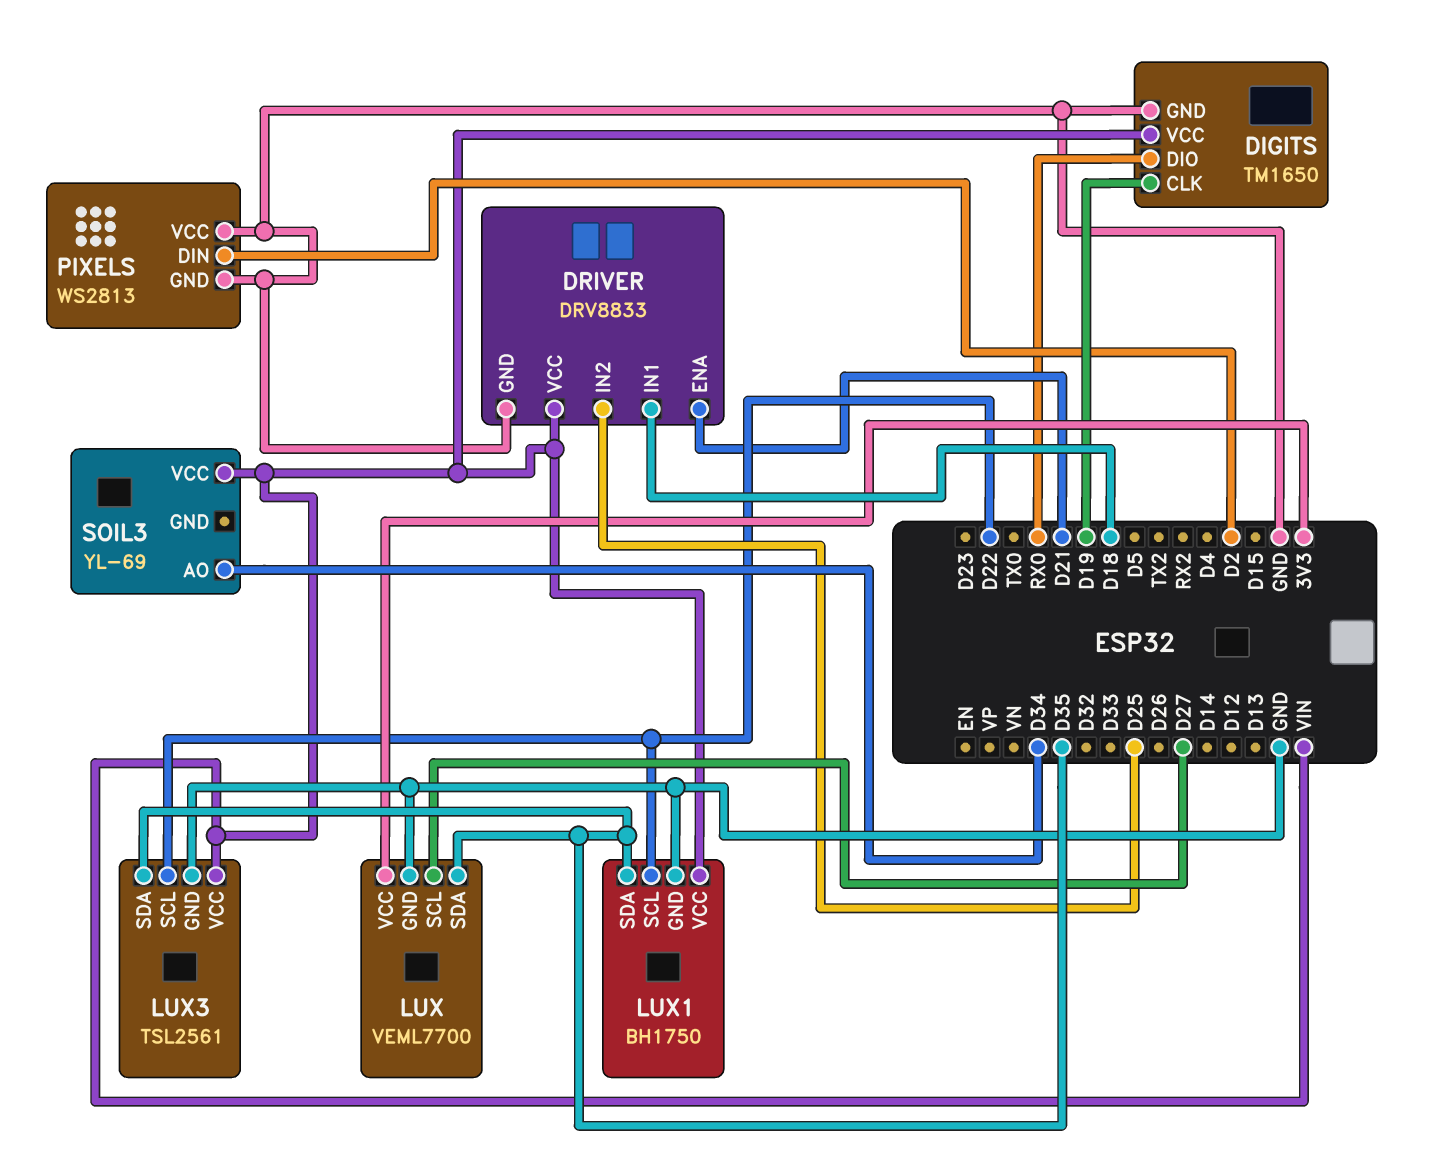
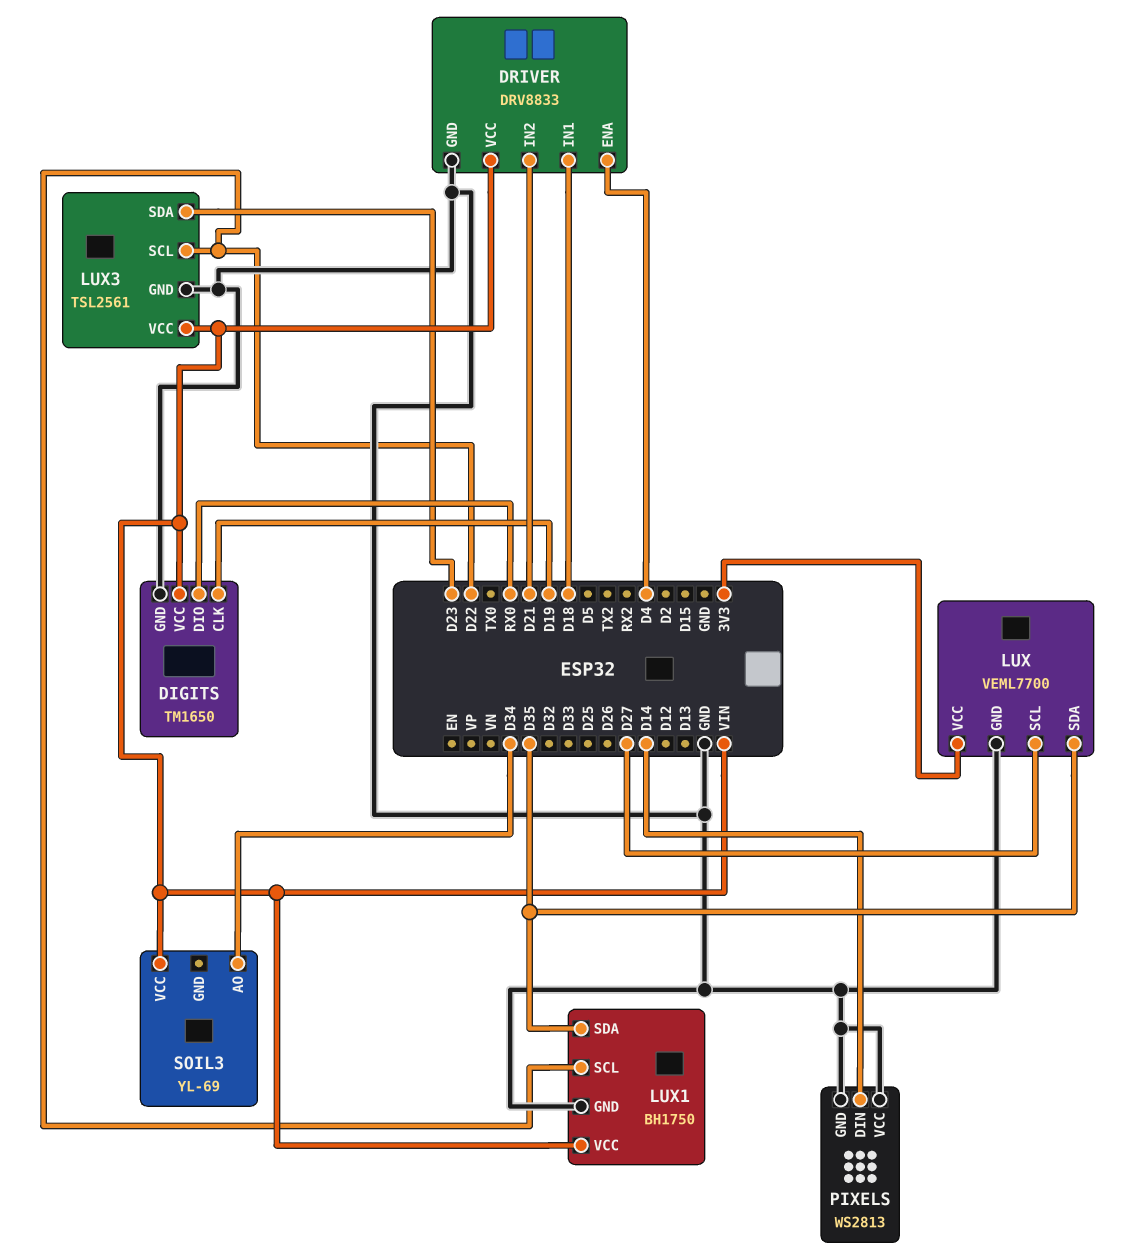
DRIVER pin ENA: D21 -> D4
DRIVER pin IN2: D25 -> D21
LUX3 pin SDA: D35 -> D23
PIXELS pin DIN: D2 -> D14

